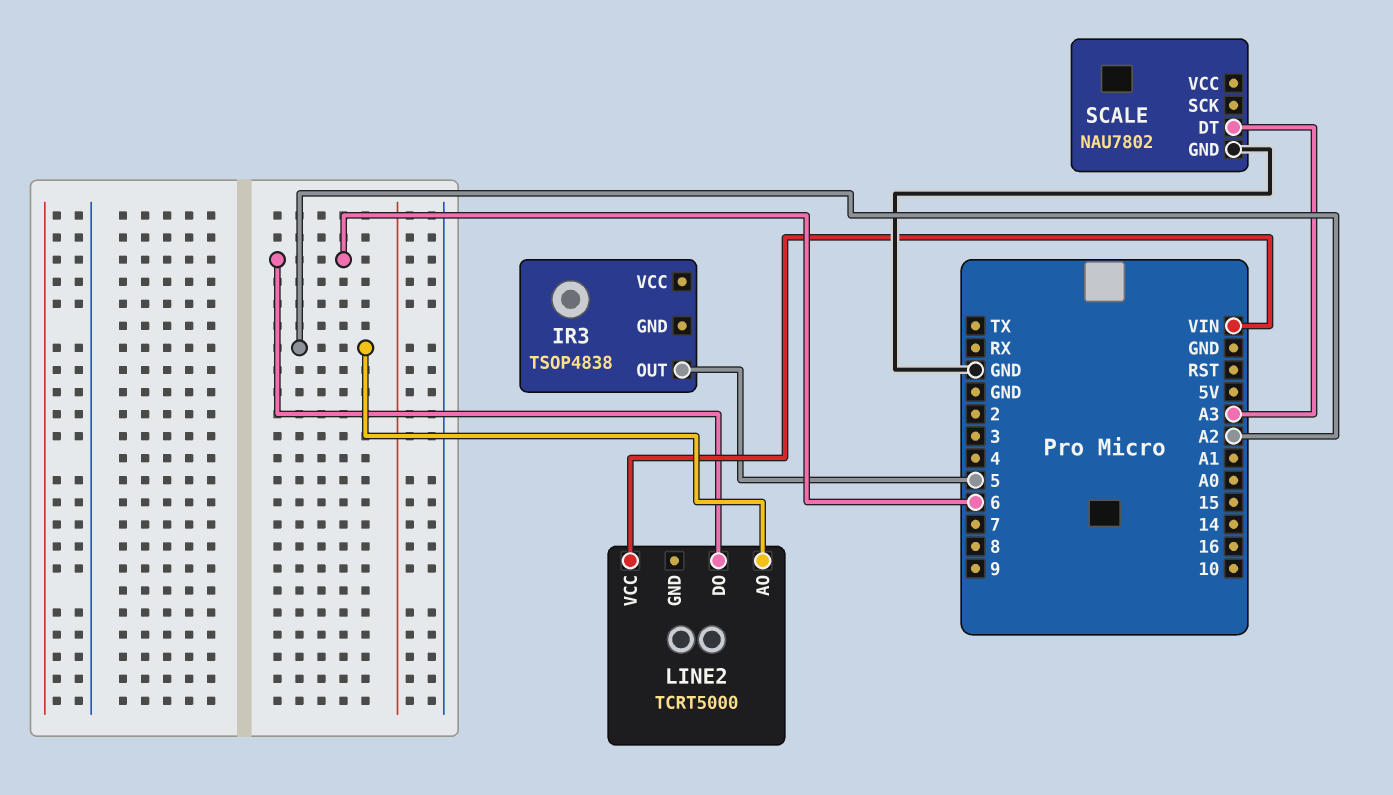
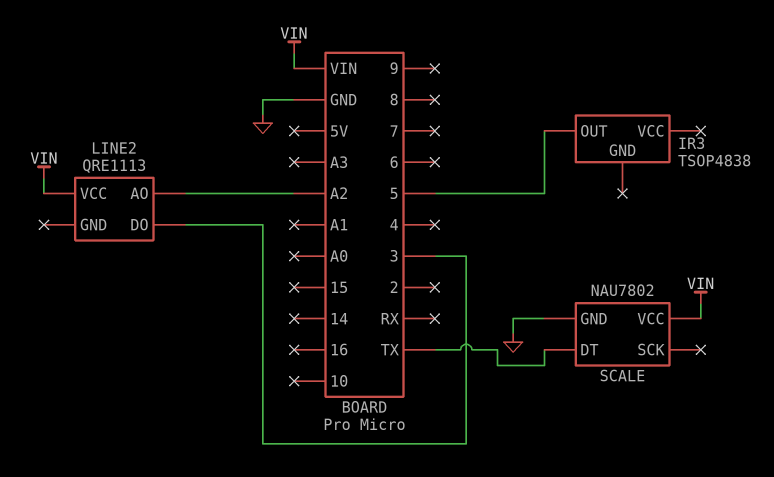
LINE2: TCRT5000 -> QRE1113
LINE2 pin DO: 6 -> 3
SCALE pin DT: A3 -> TX
SCALE pin VCC: none -> VIN

